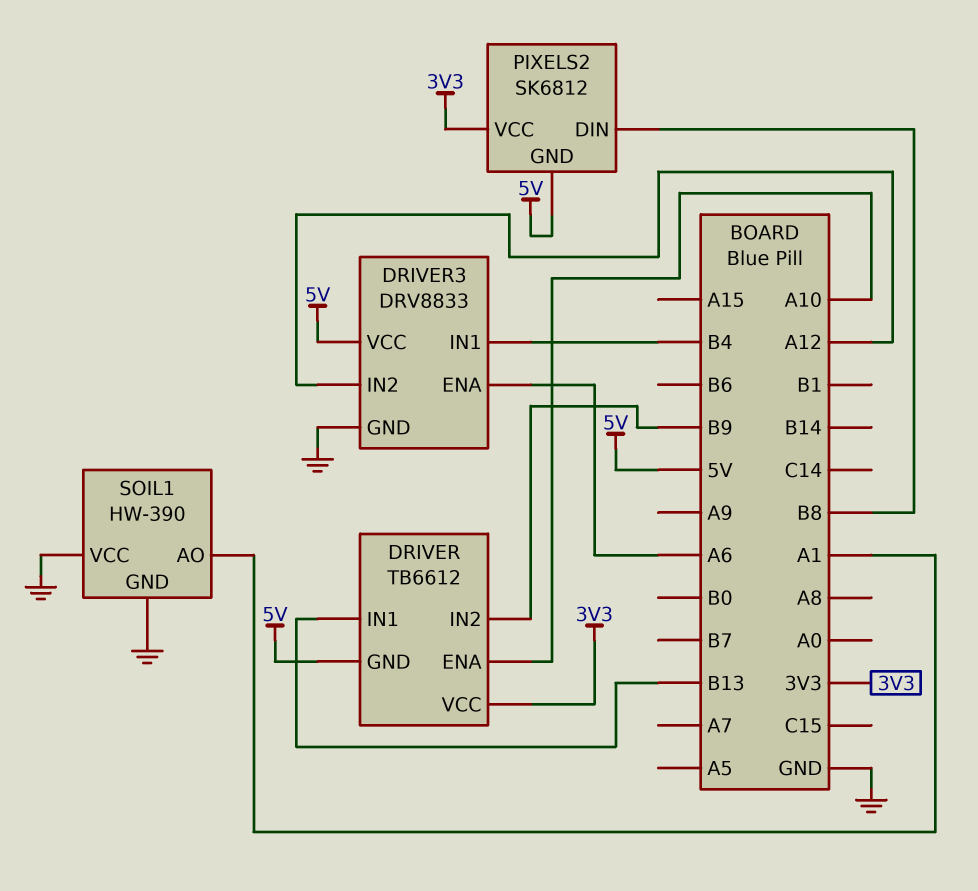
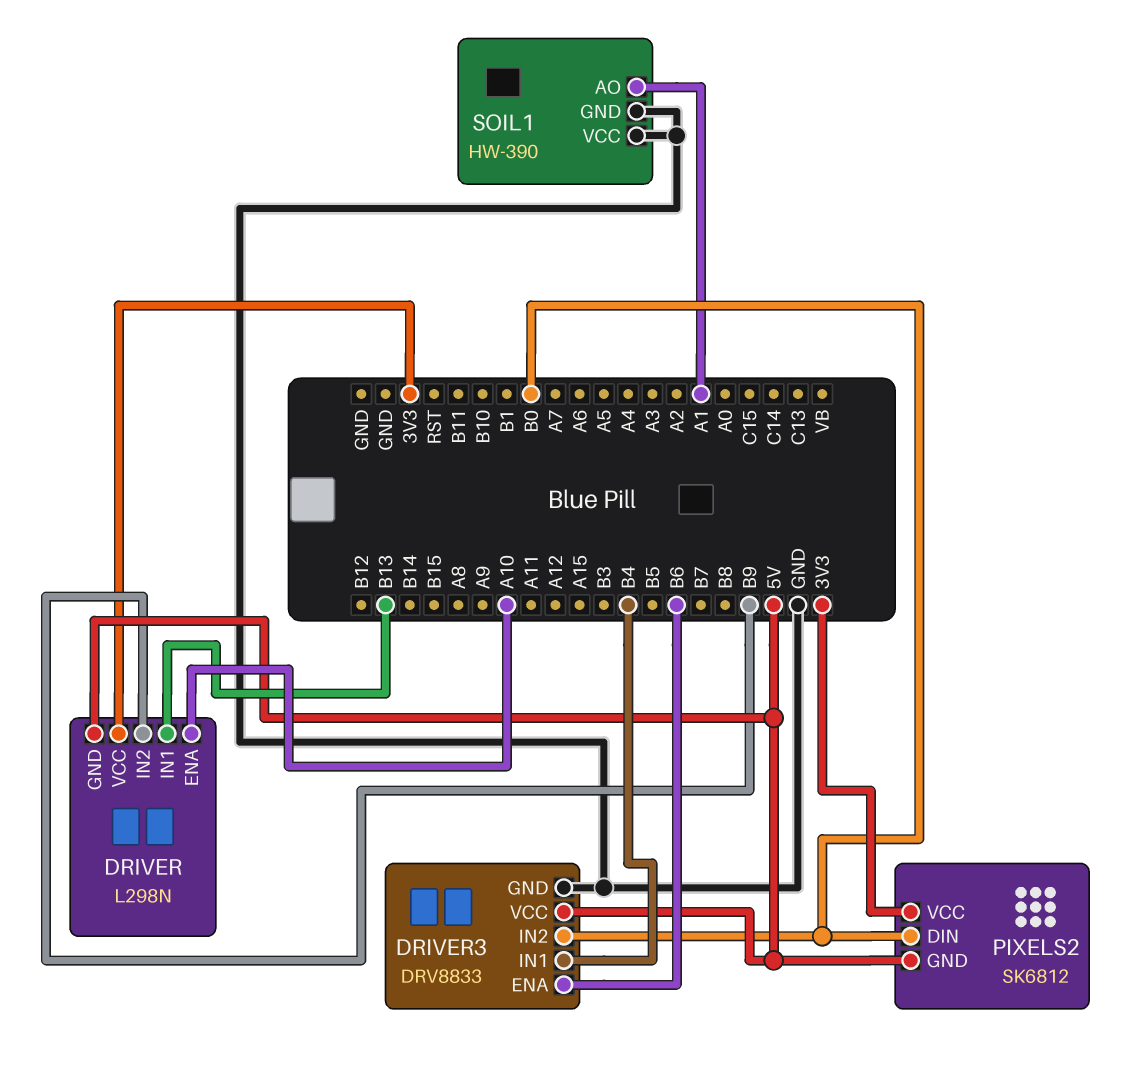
DRIVER: TB6612 -> L298N
DRIVER3 pin ENA: A6 -> B6
DRIVER3 pin IN2: A12 -> B0
PIXELS2 pin DIN: B8 -> B0

